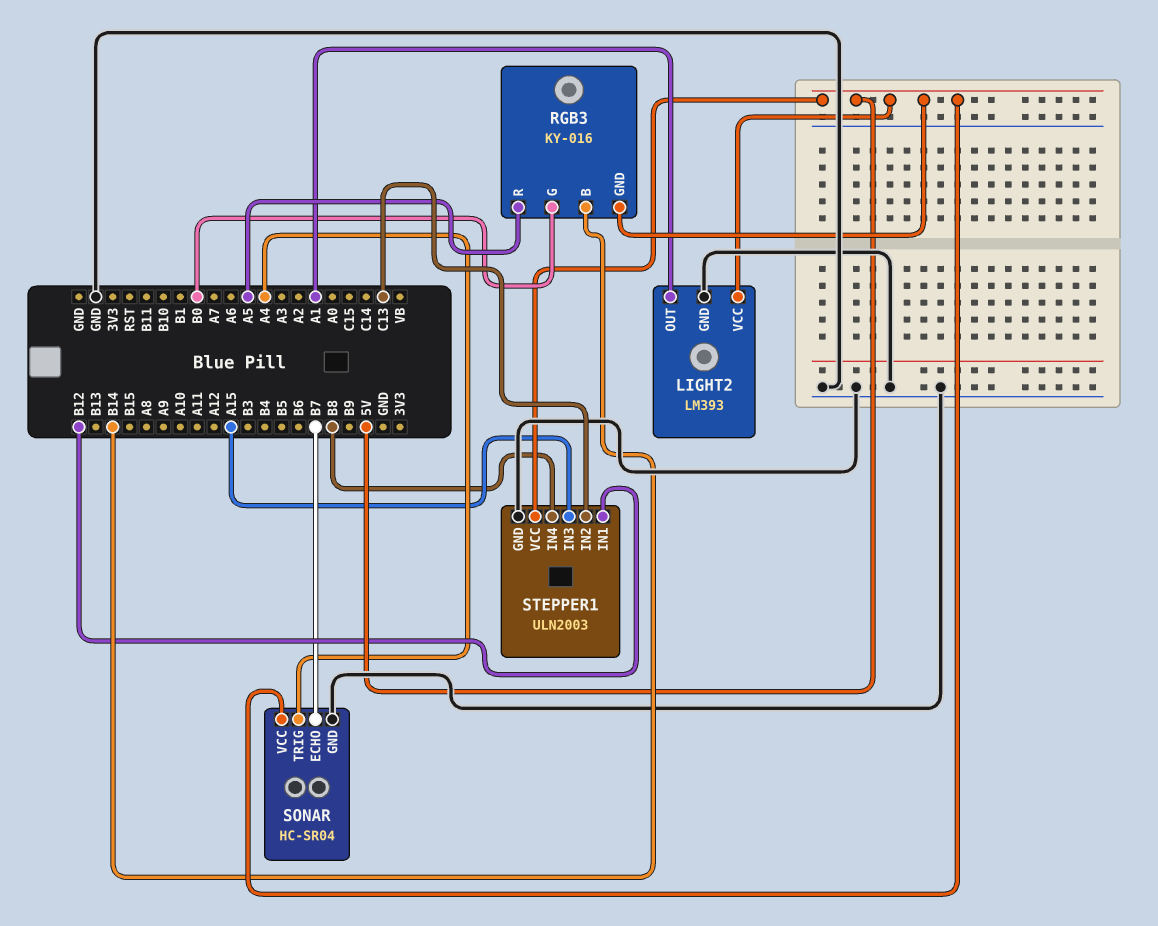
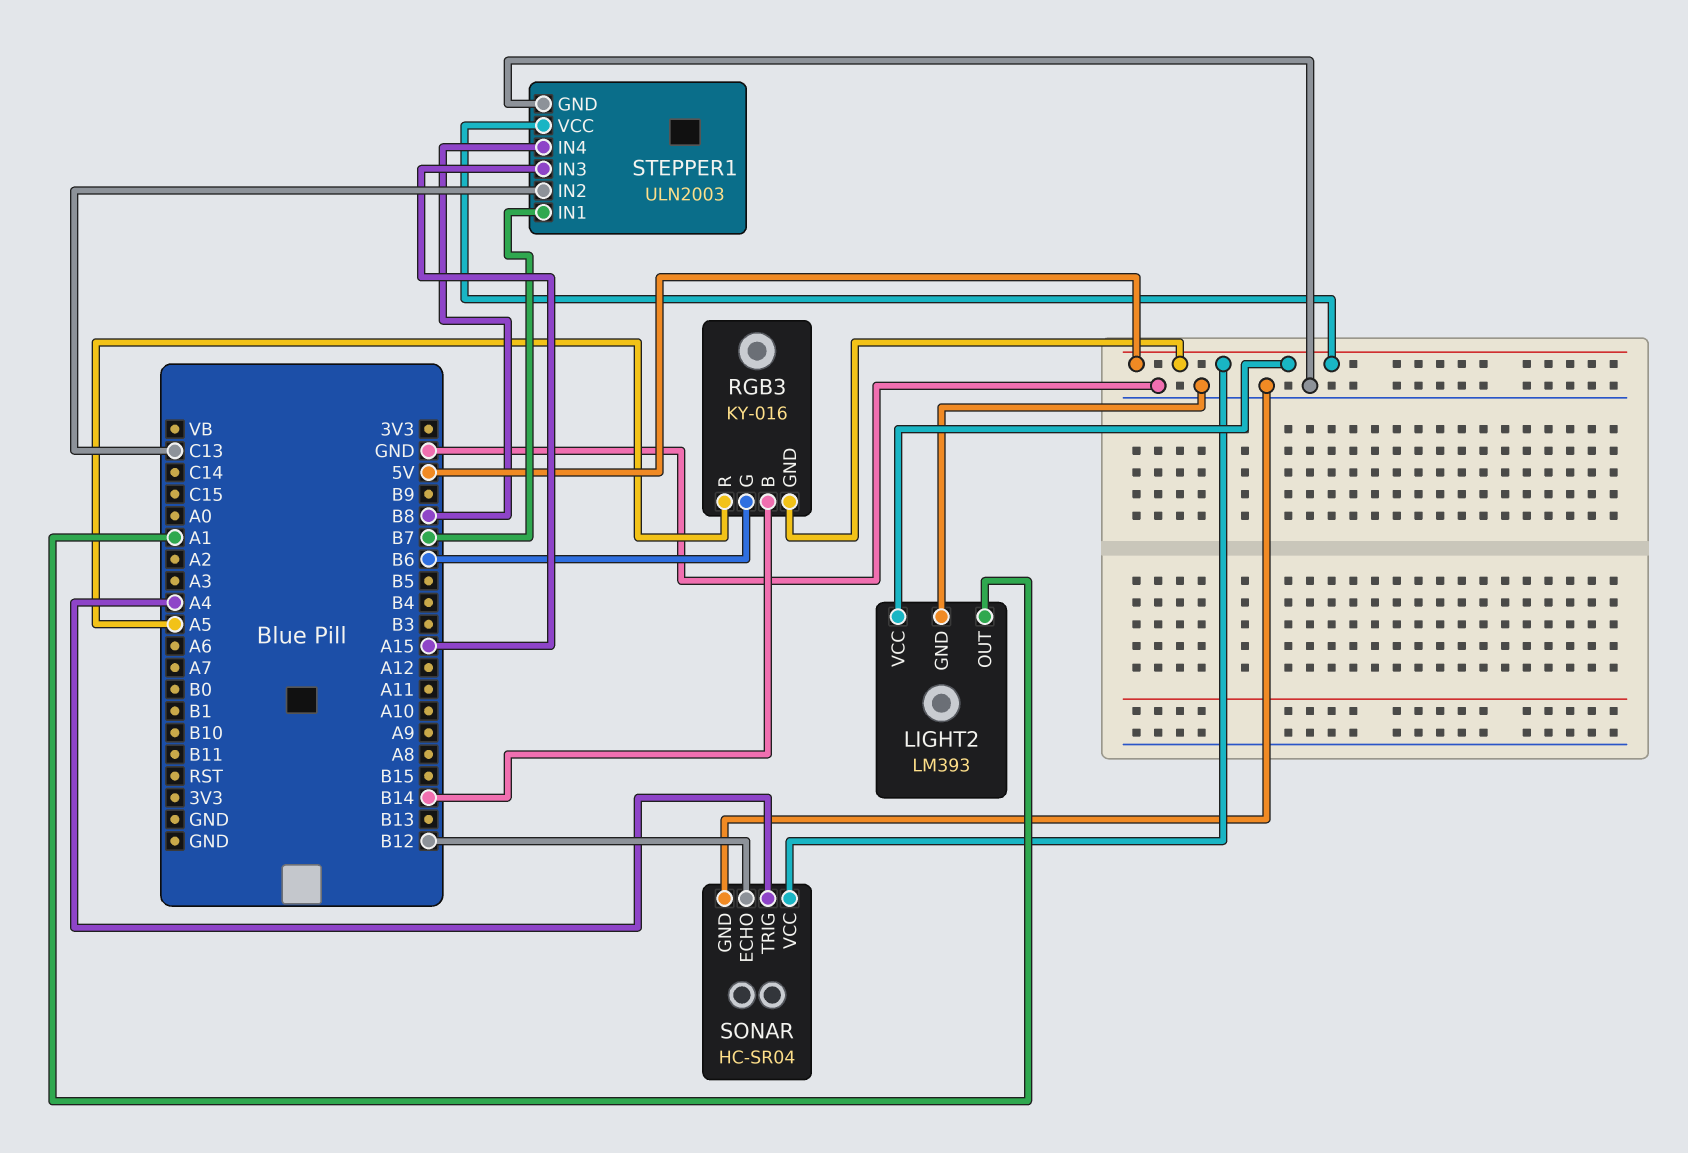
RGB3 pin G: B0 -> B6
SONAR pin ECHO: B7 -> B12
STEPPER1 pin IN1: B12 -> B7

